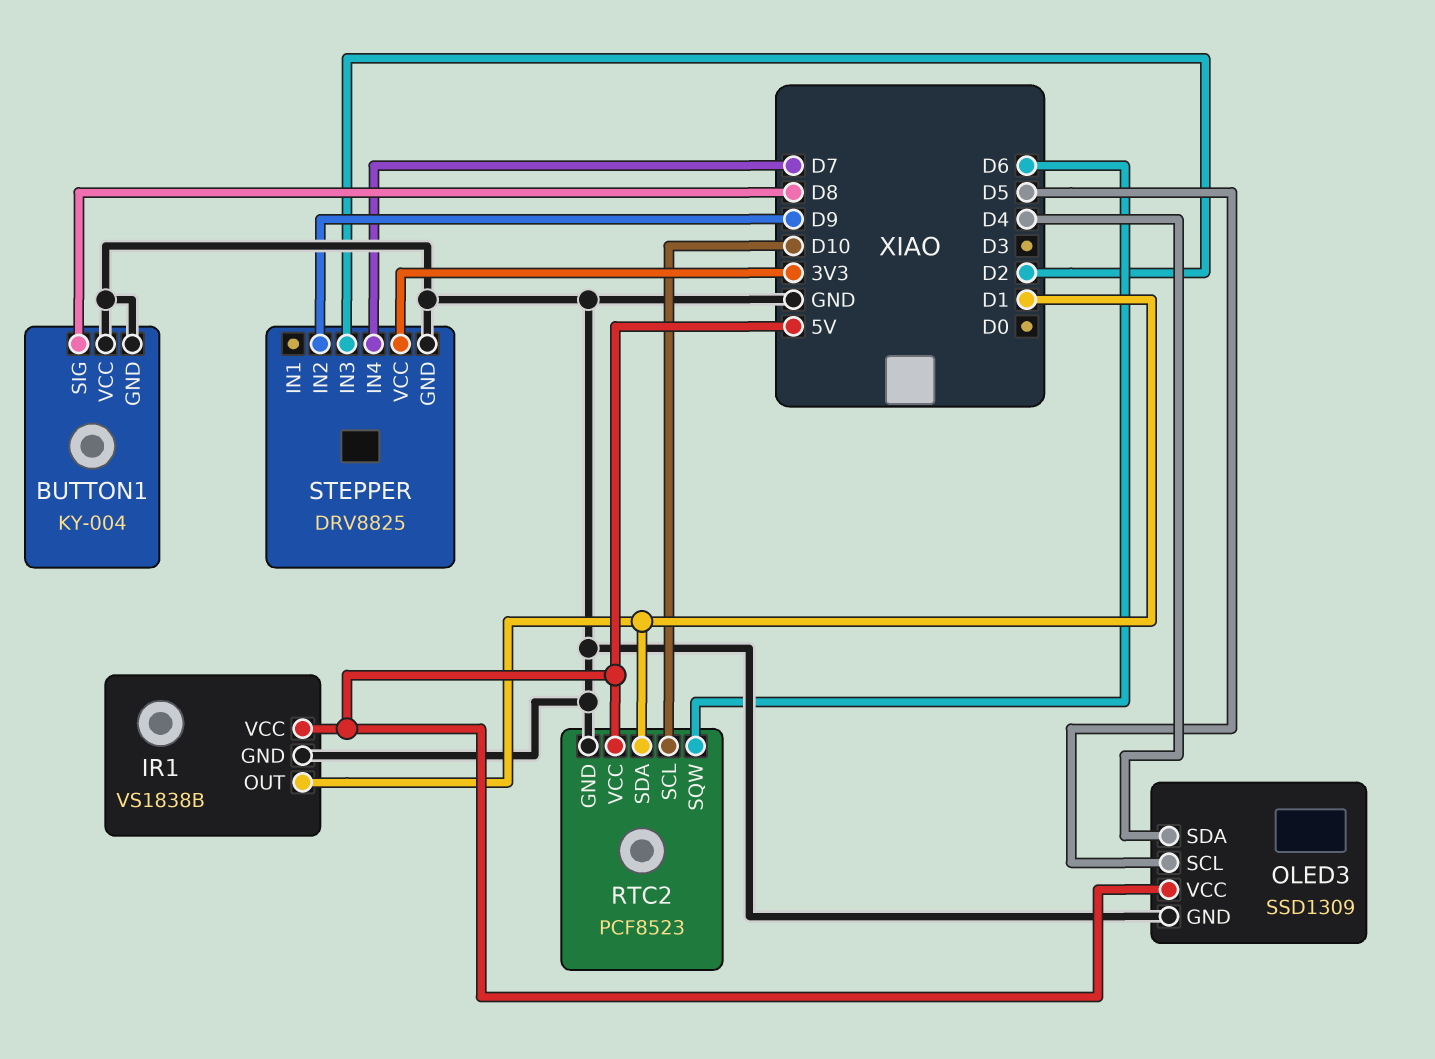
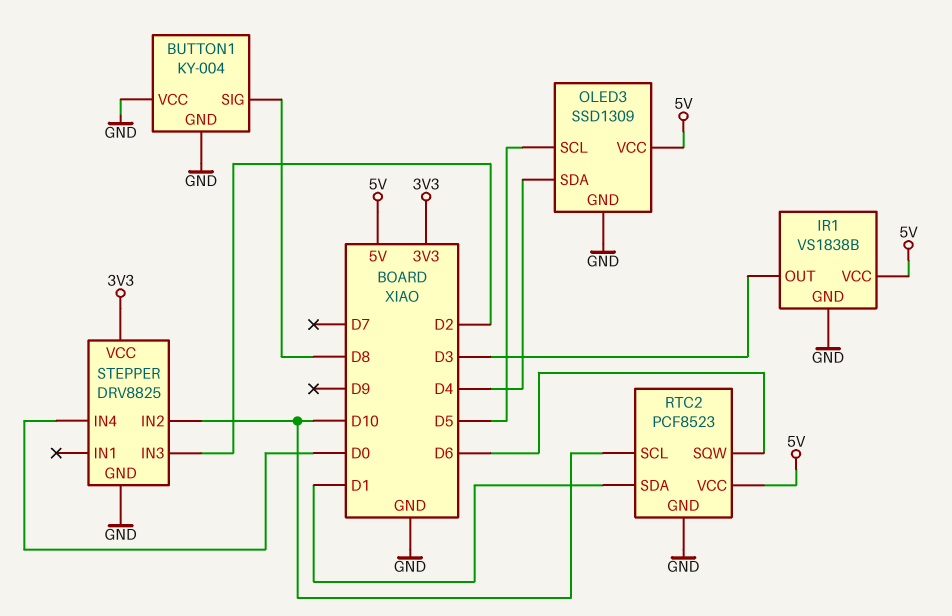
IR1 pin OUT: D1 -> D3
STEPPER pin IN2: D9 -> D10
STEPPER pin IN4: D7 -> D0

